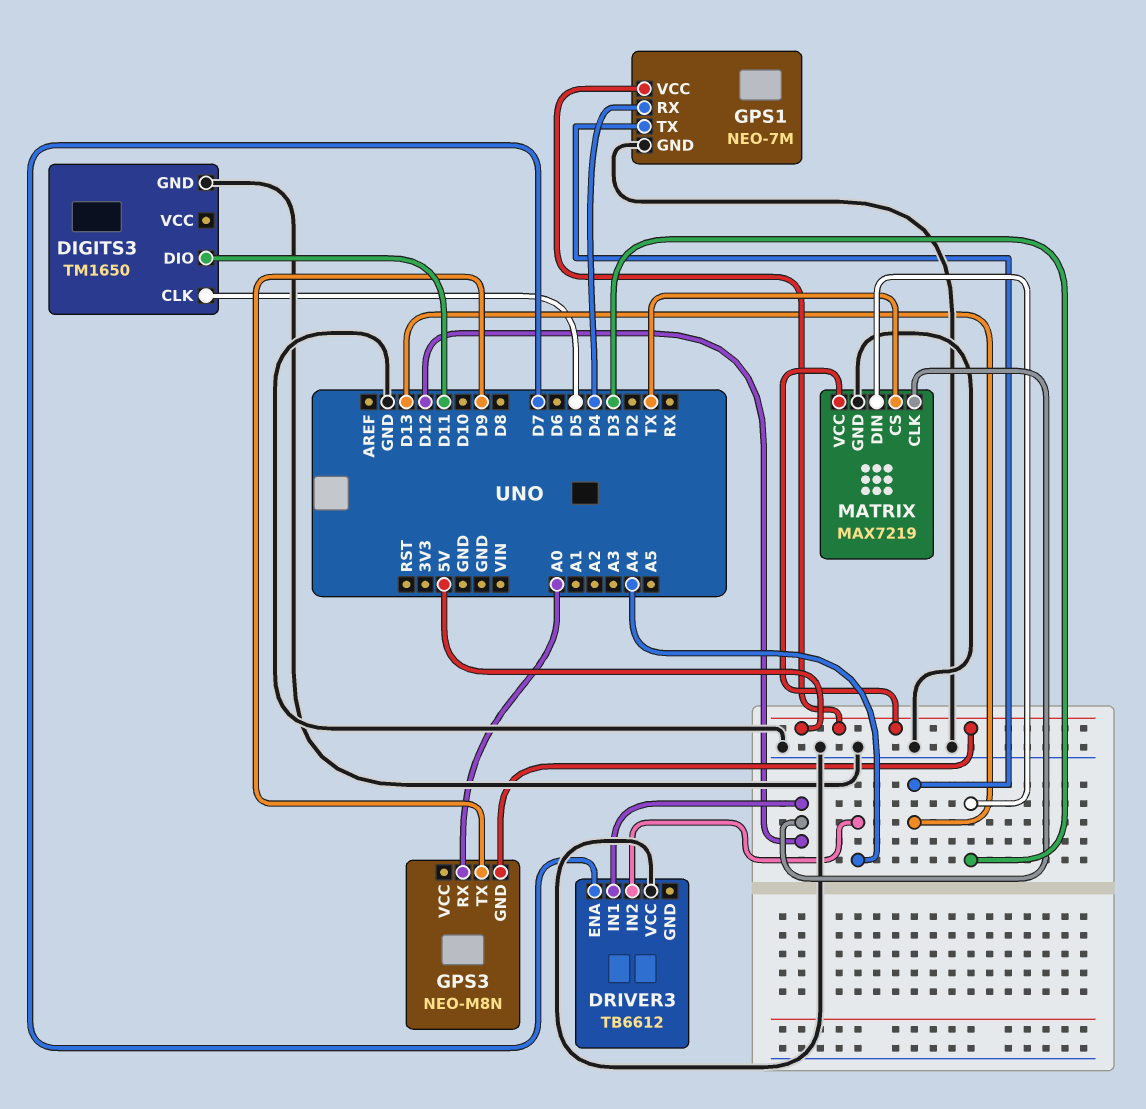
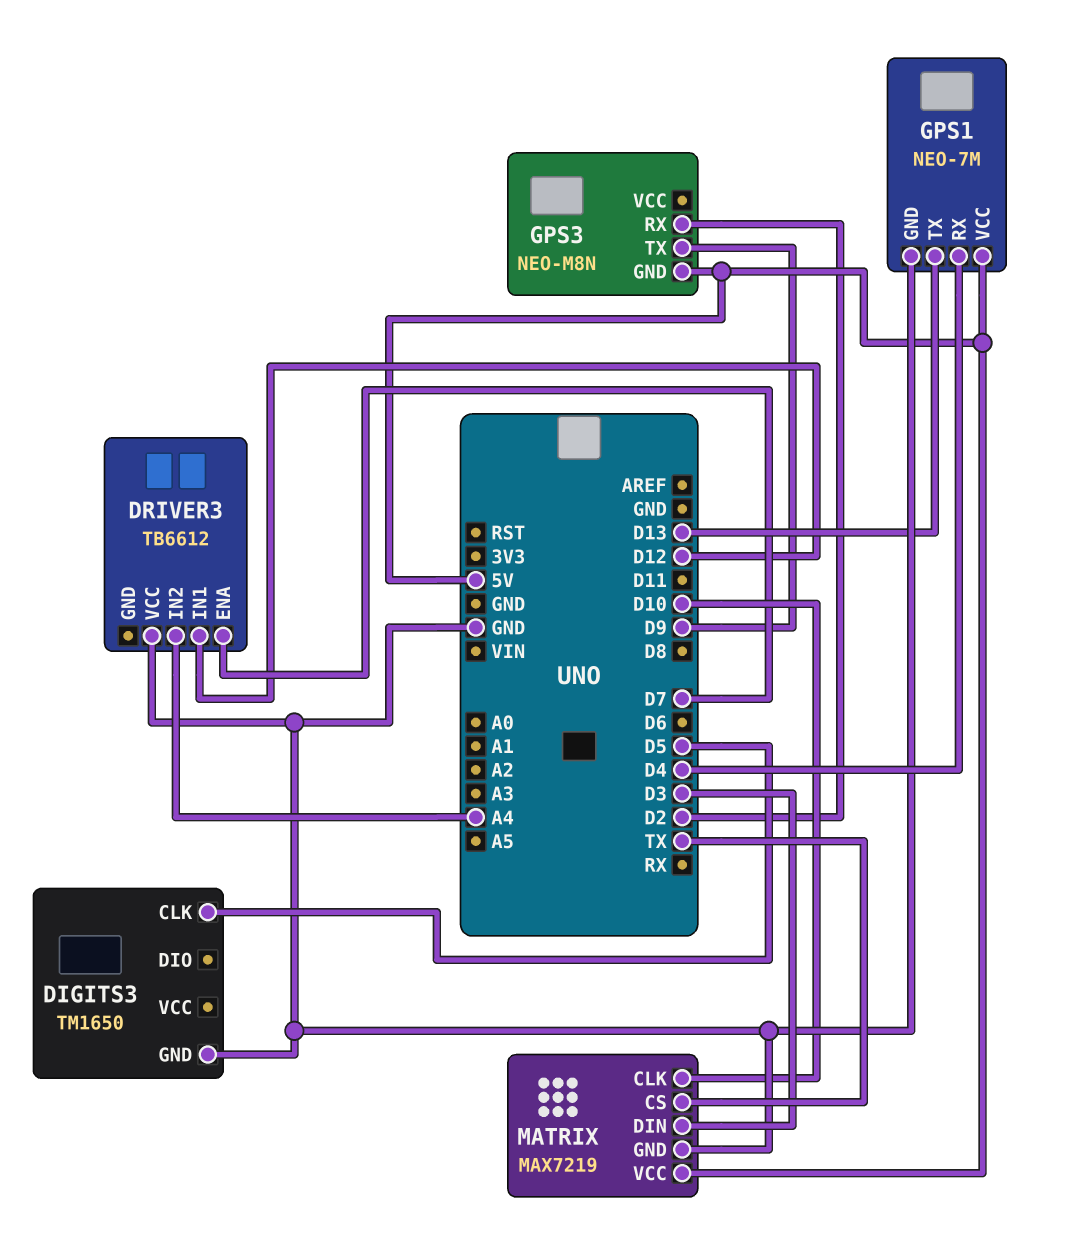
DIGITS3 pin DIO: D11 -> none
GPS3 pin RX: A0 -> D2
MATRIX pin CLK: D12 -> D10

